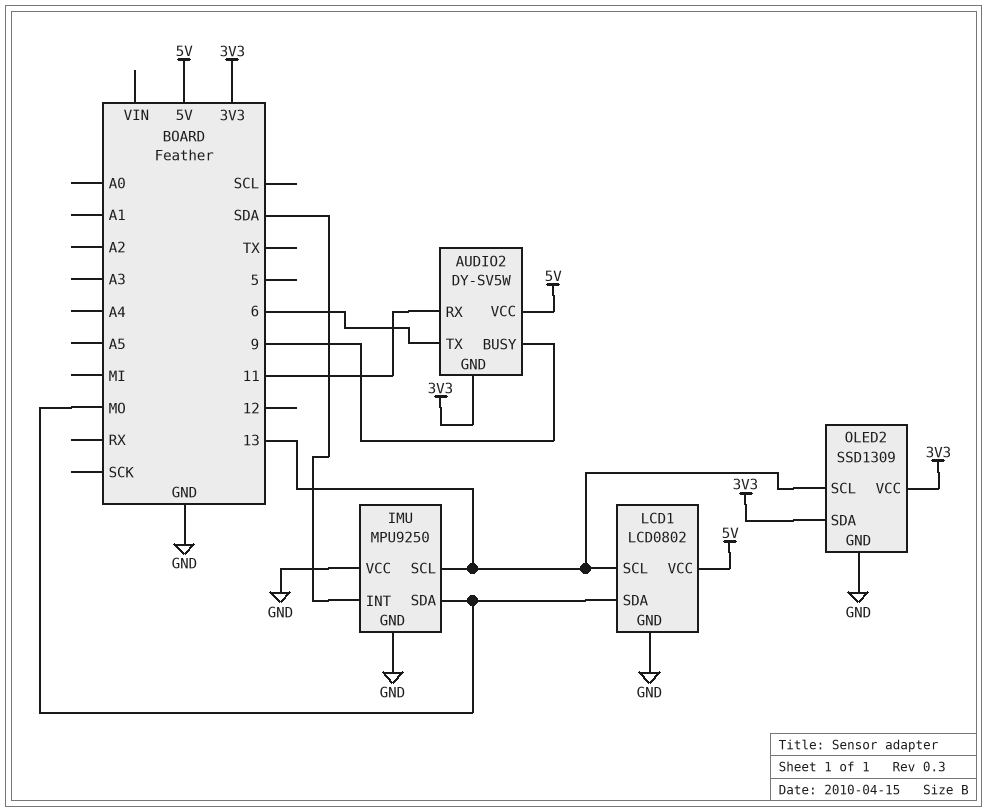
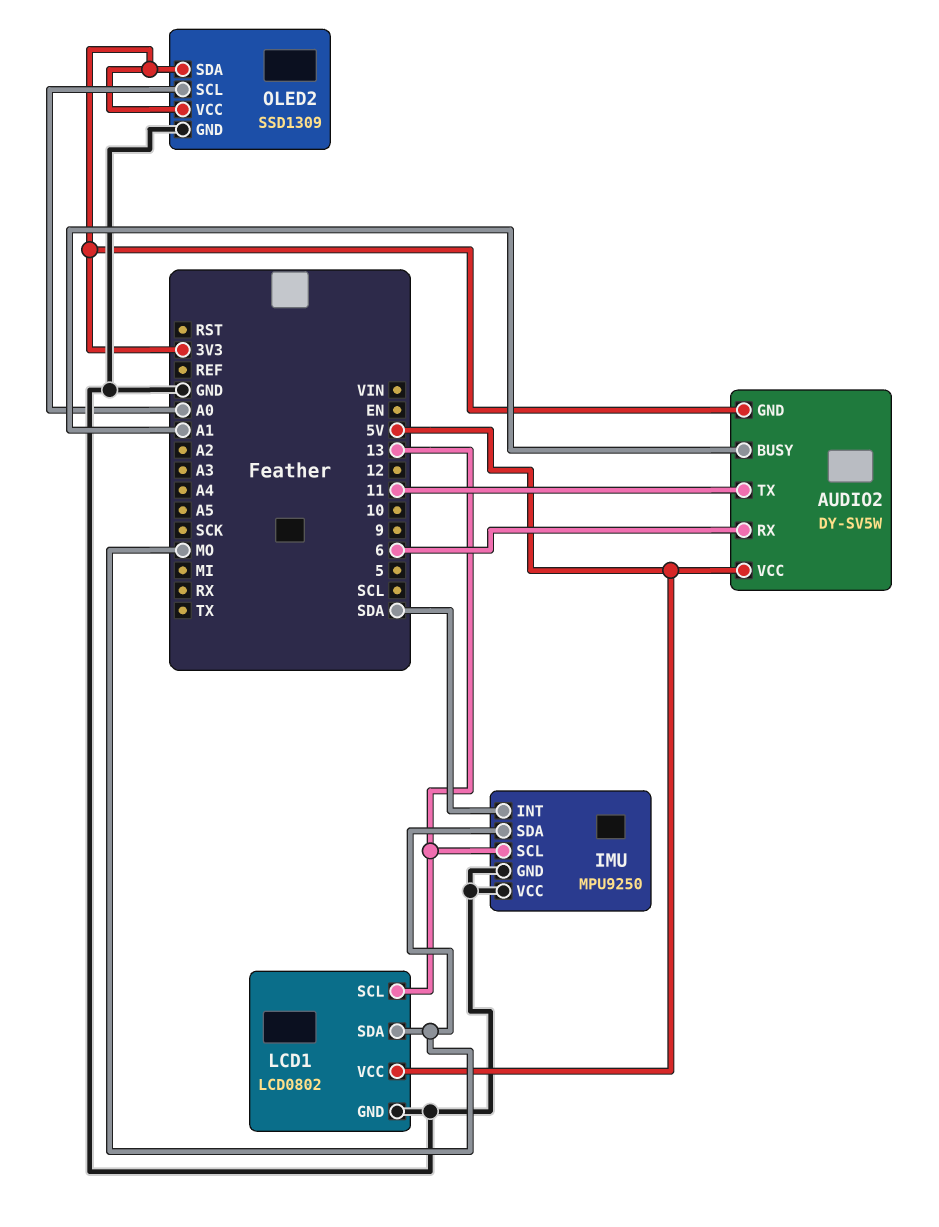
AUDIO2 pin BUSY: 9 -> A1
AUDIO2 pin RX: 11 -> 6
AUDIO2 pin TX: 6 -> 11
OLED2 pin SCL: 13 -> A0

